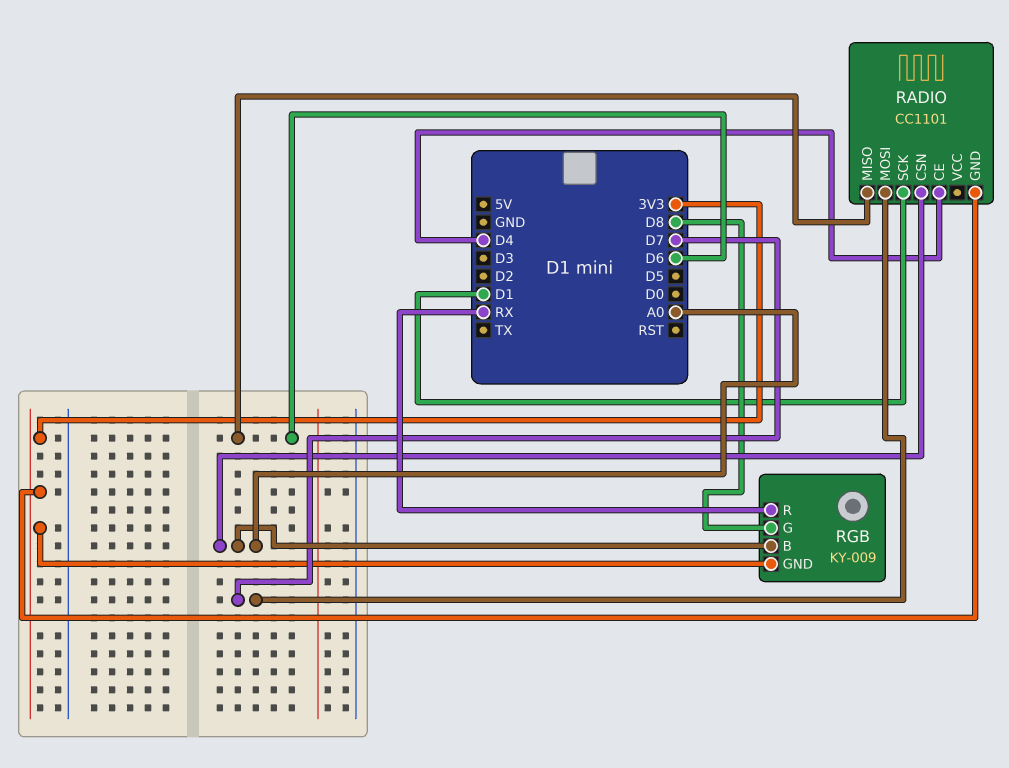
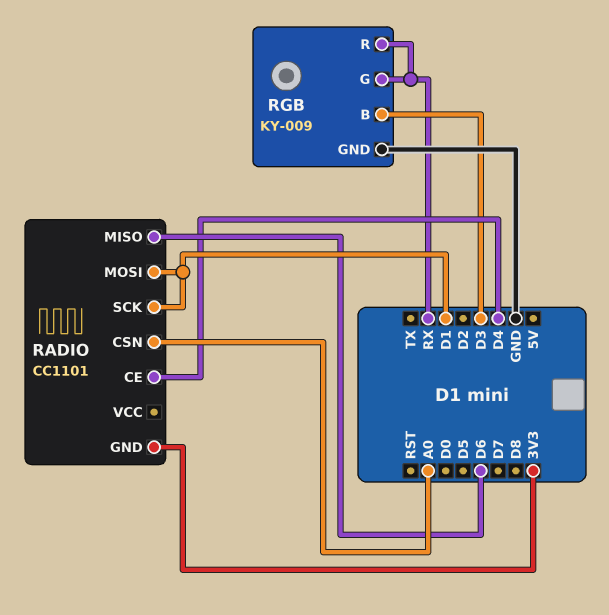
RADIO pin MOSI: D7 -> D1
RGB pin B: A0 -> D3
RGB pin G: D8 -> RX
RGB pin GND: 3V3 -> GND

